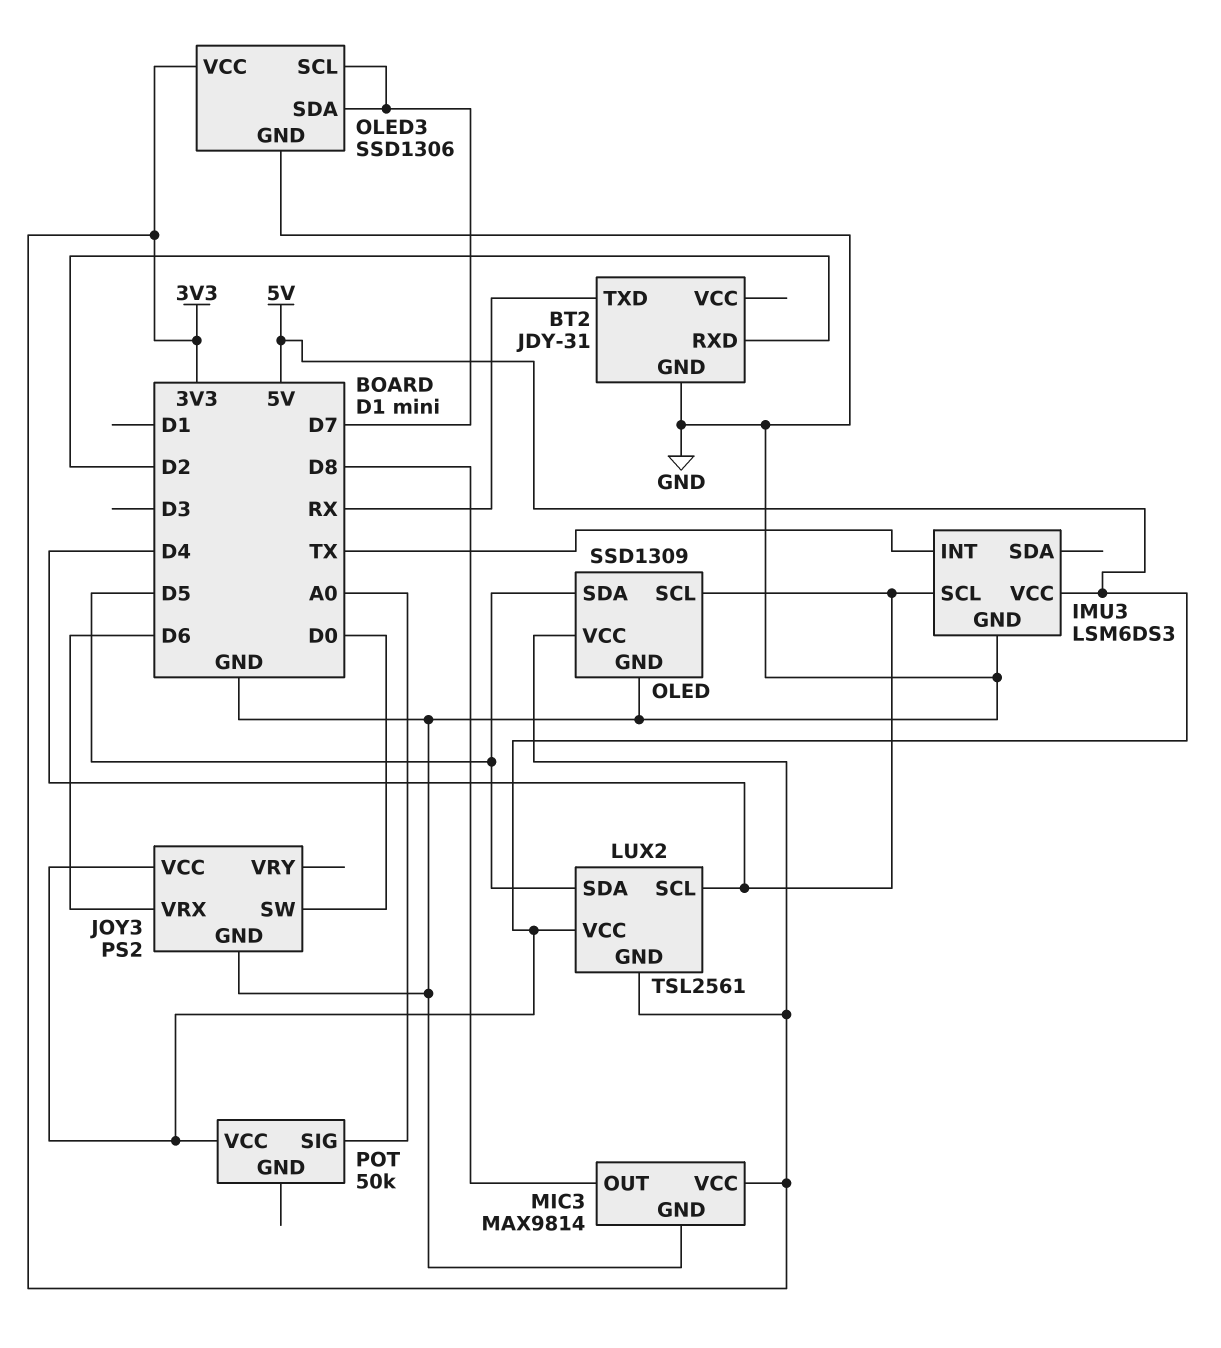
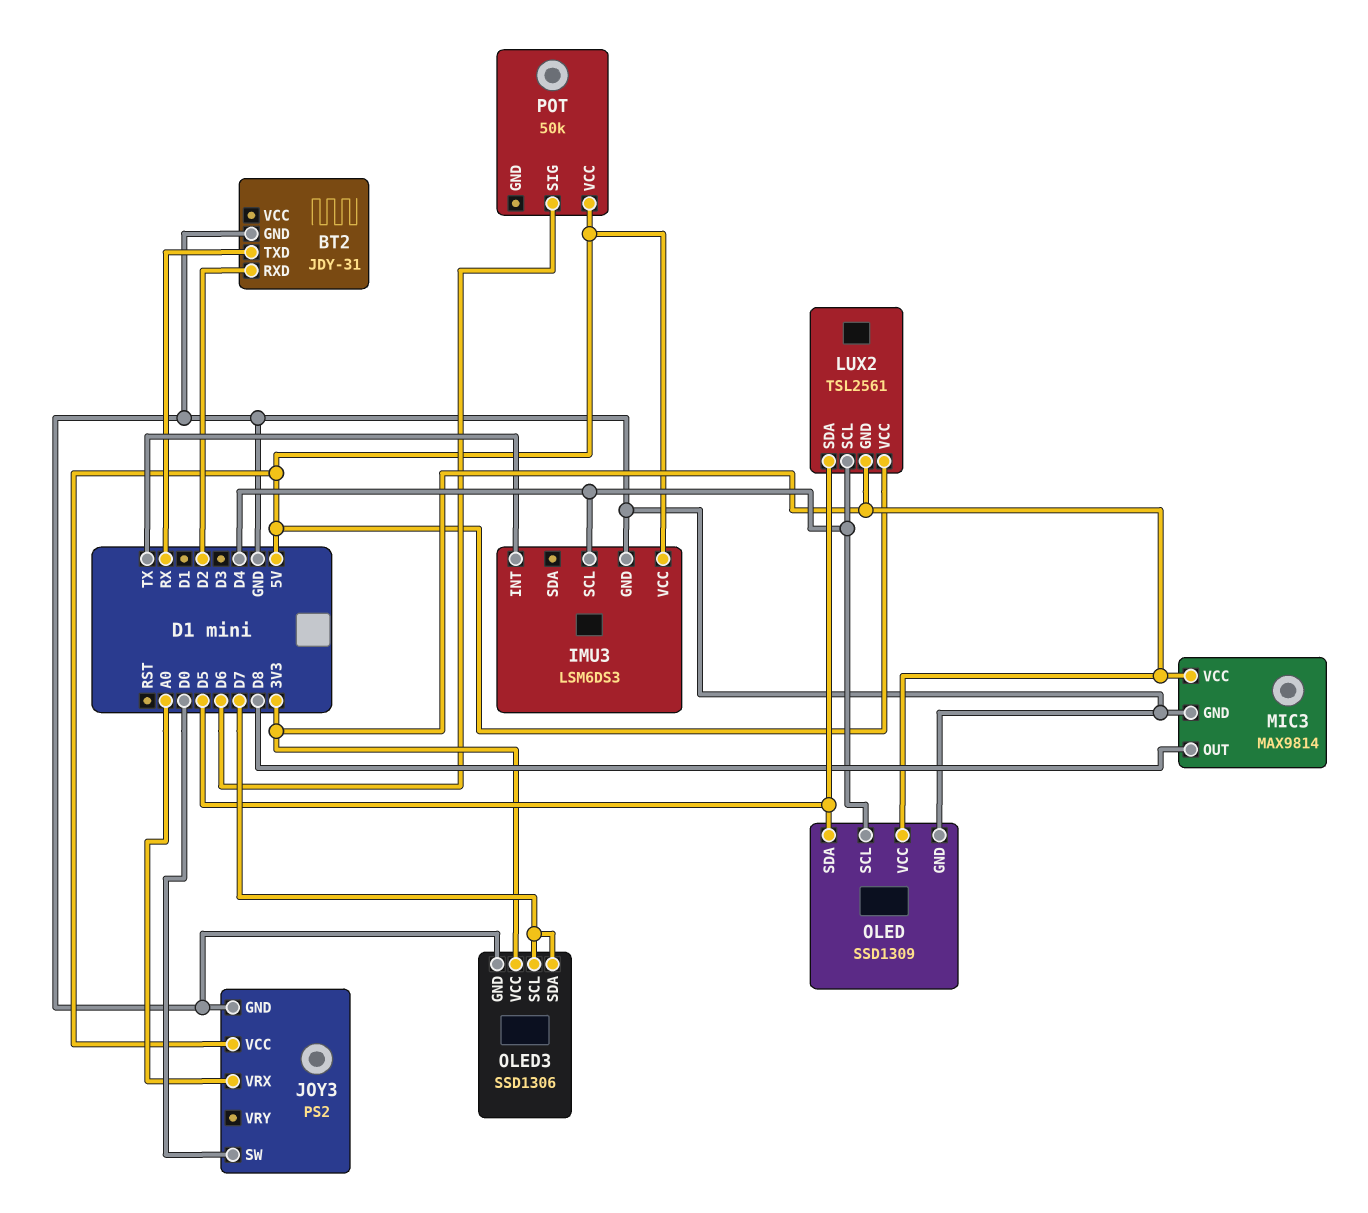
JOY3 pin VRX: D6 -> A0
POT pin SIG: A0 -> D6

